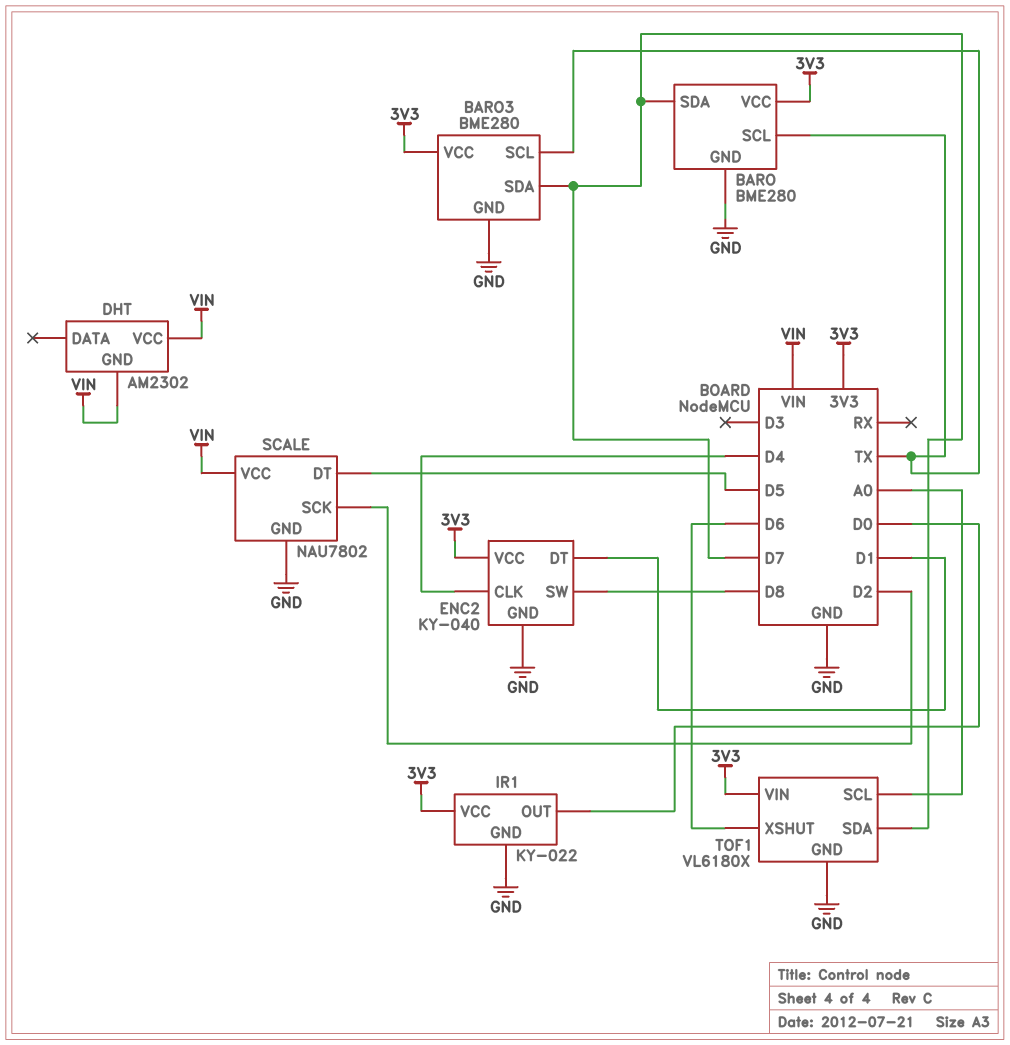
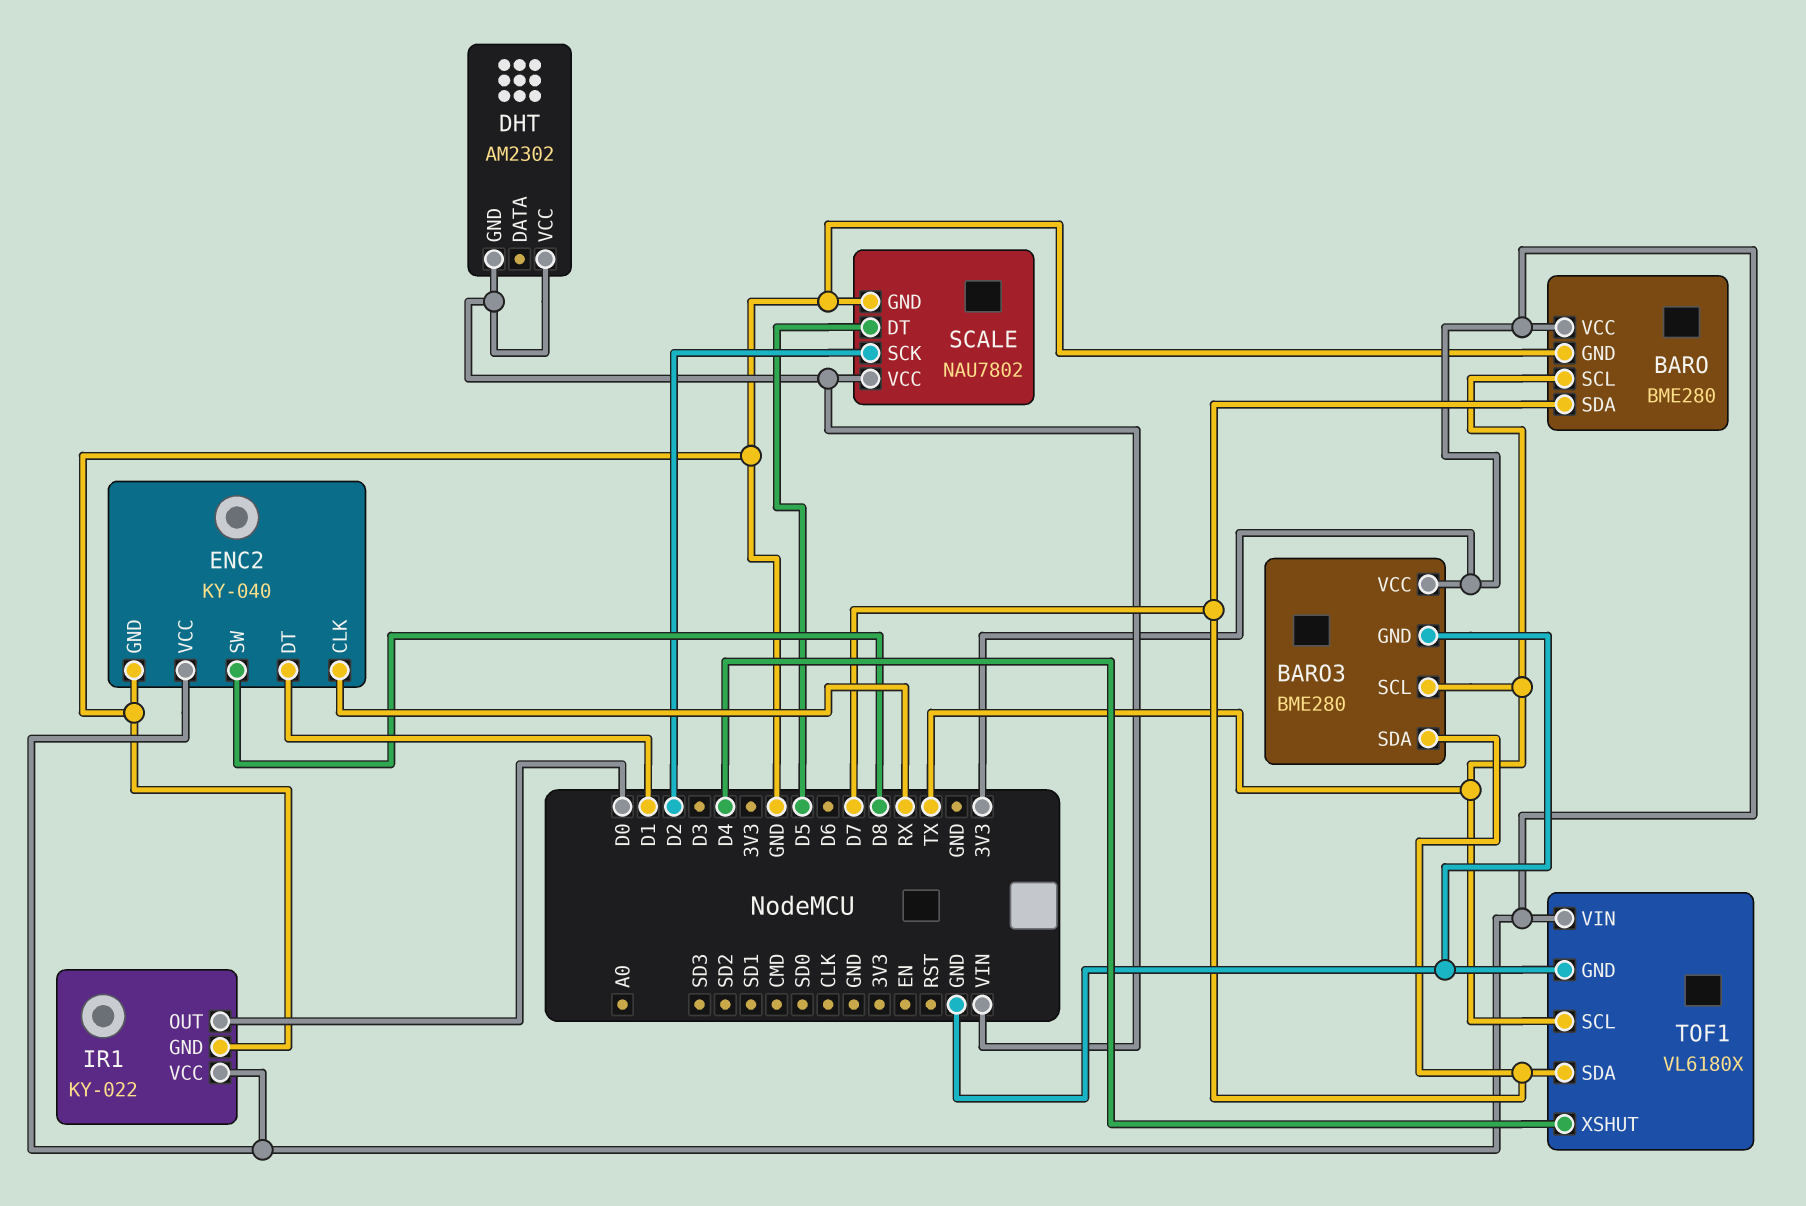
ENC2 pin CLK: D4 -> RX
TOF1 pin SCL: A0 -> TX
TOF1 pin XSHUT: D6 -> D4

